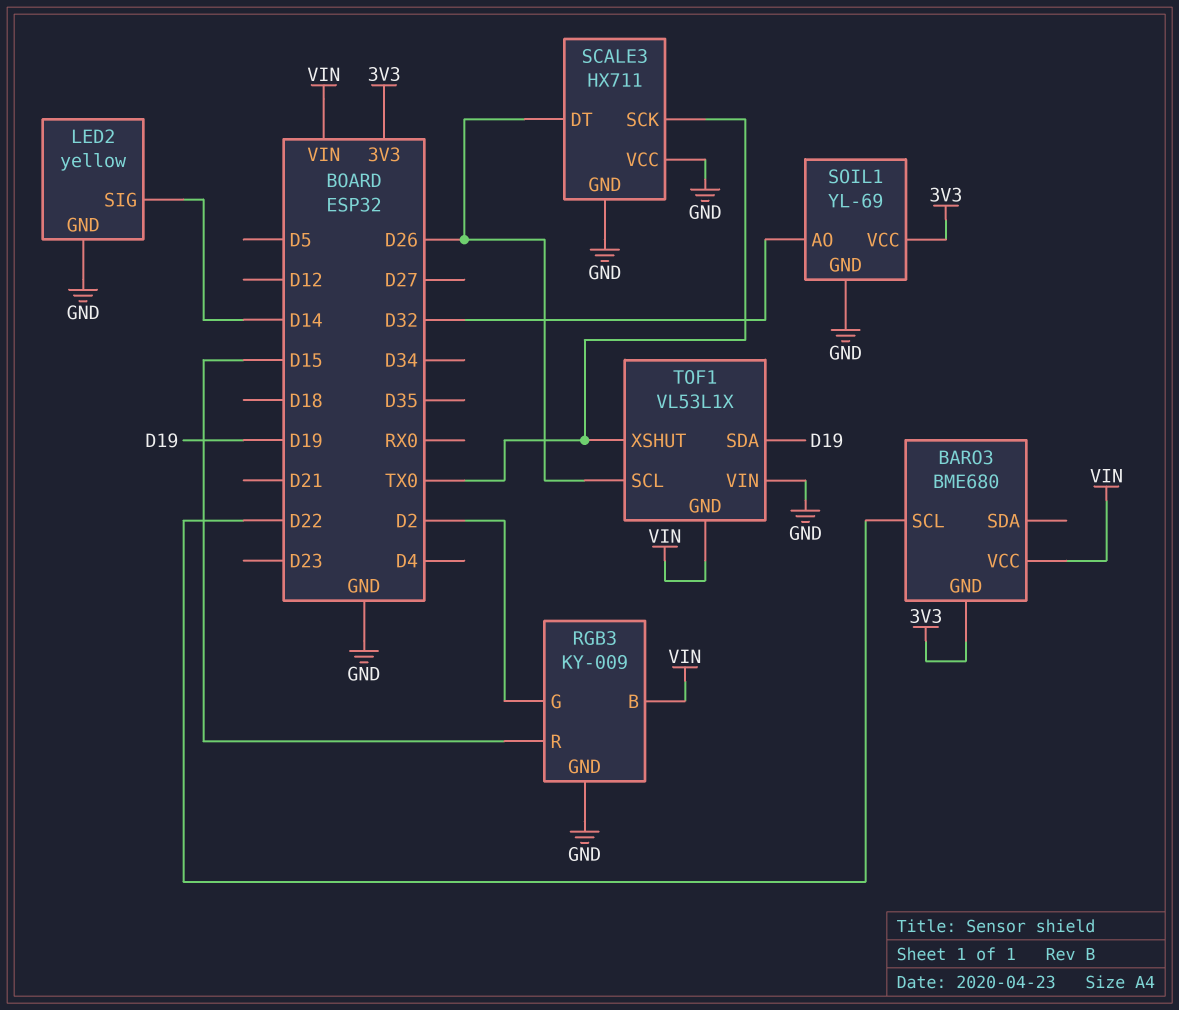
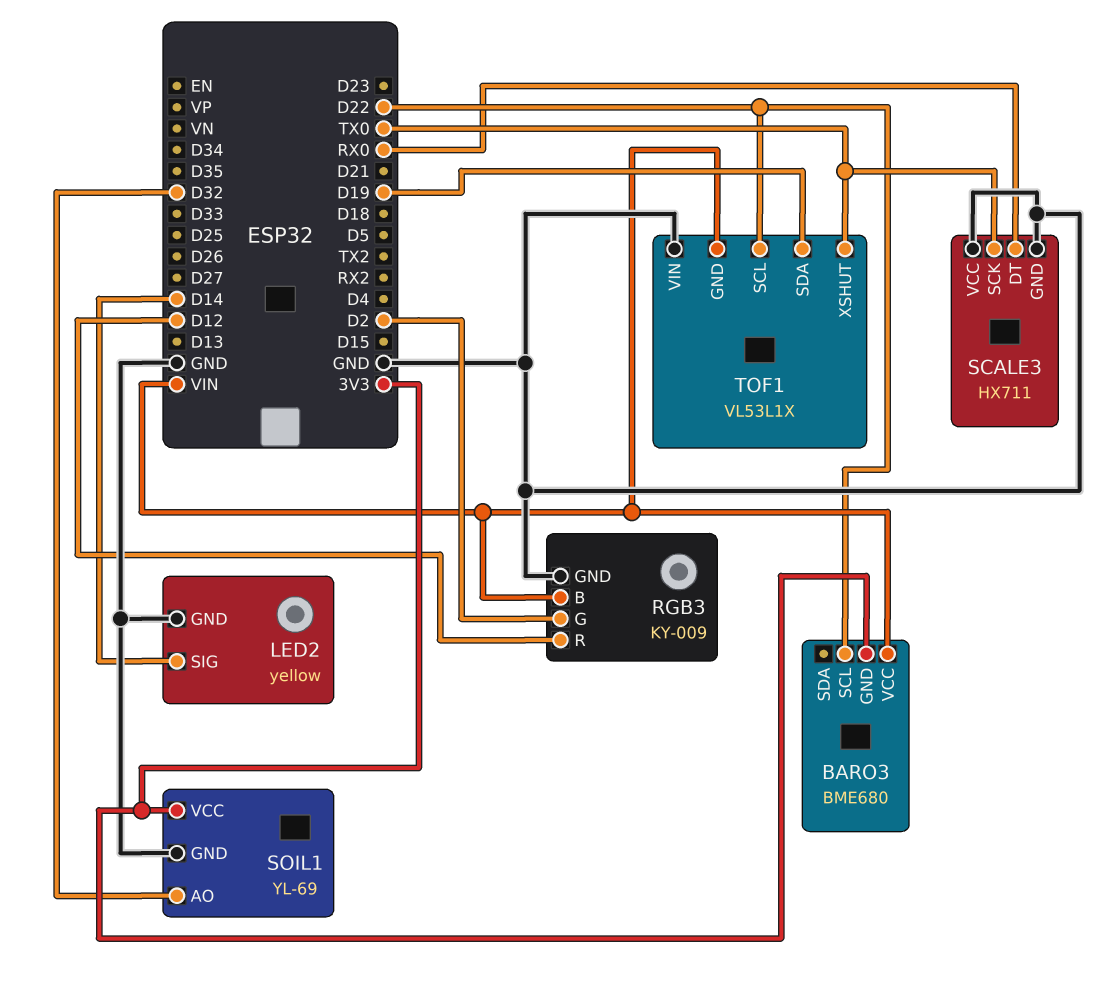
RGB3 pin R: D15 -> D12
SCALE3 pin DT: D26 -> RX0
TOF1 pin SCL: D26 -> D22

